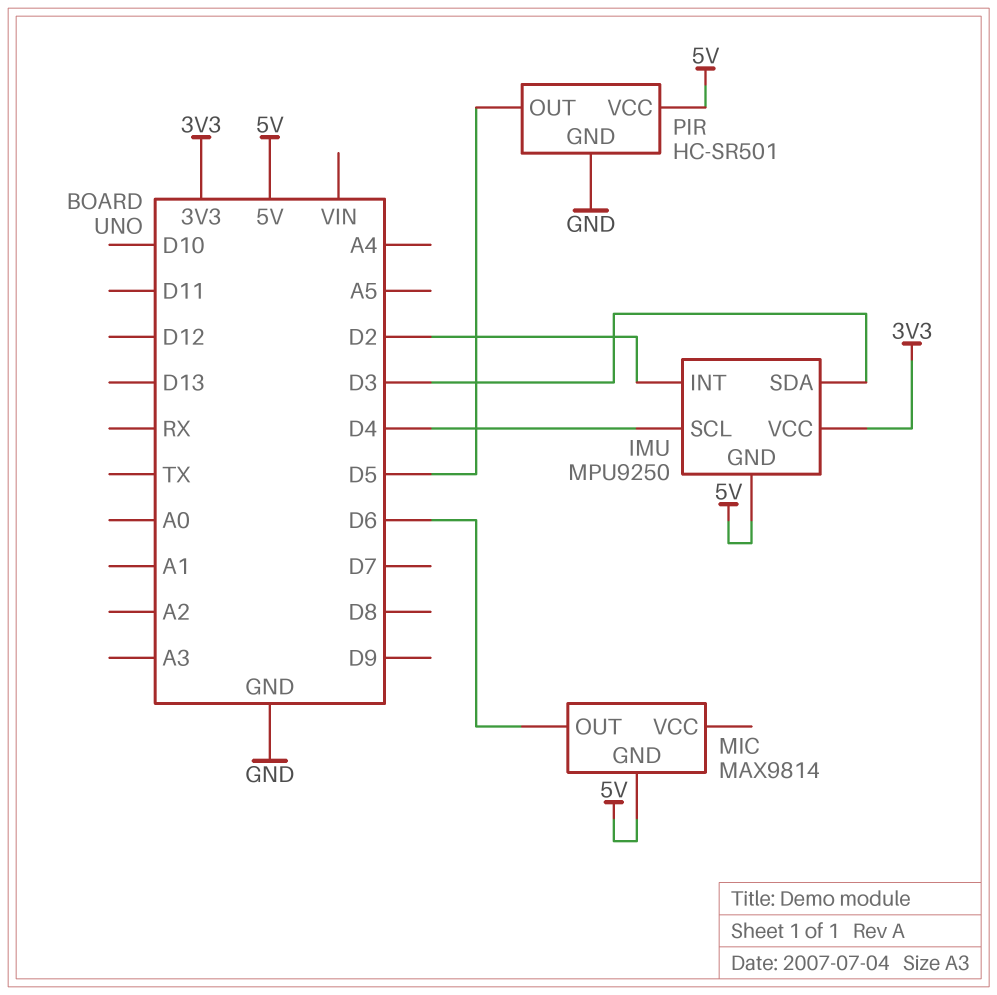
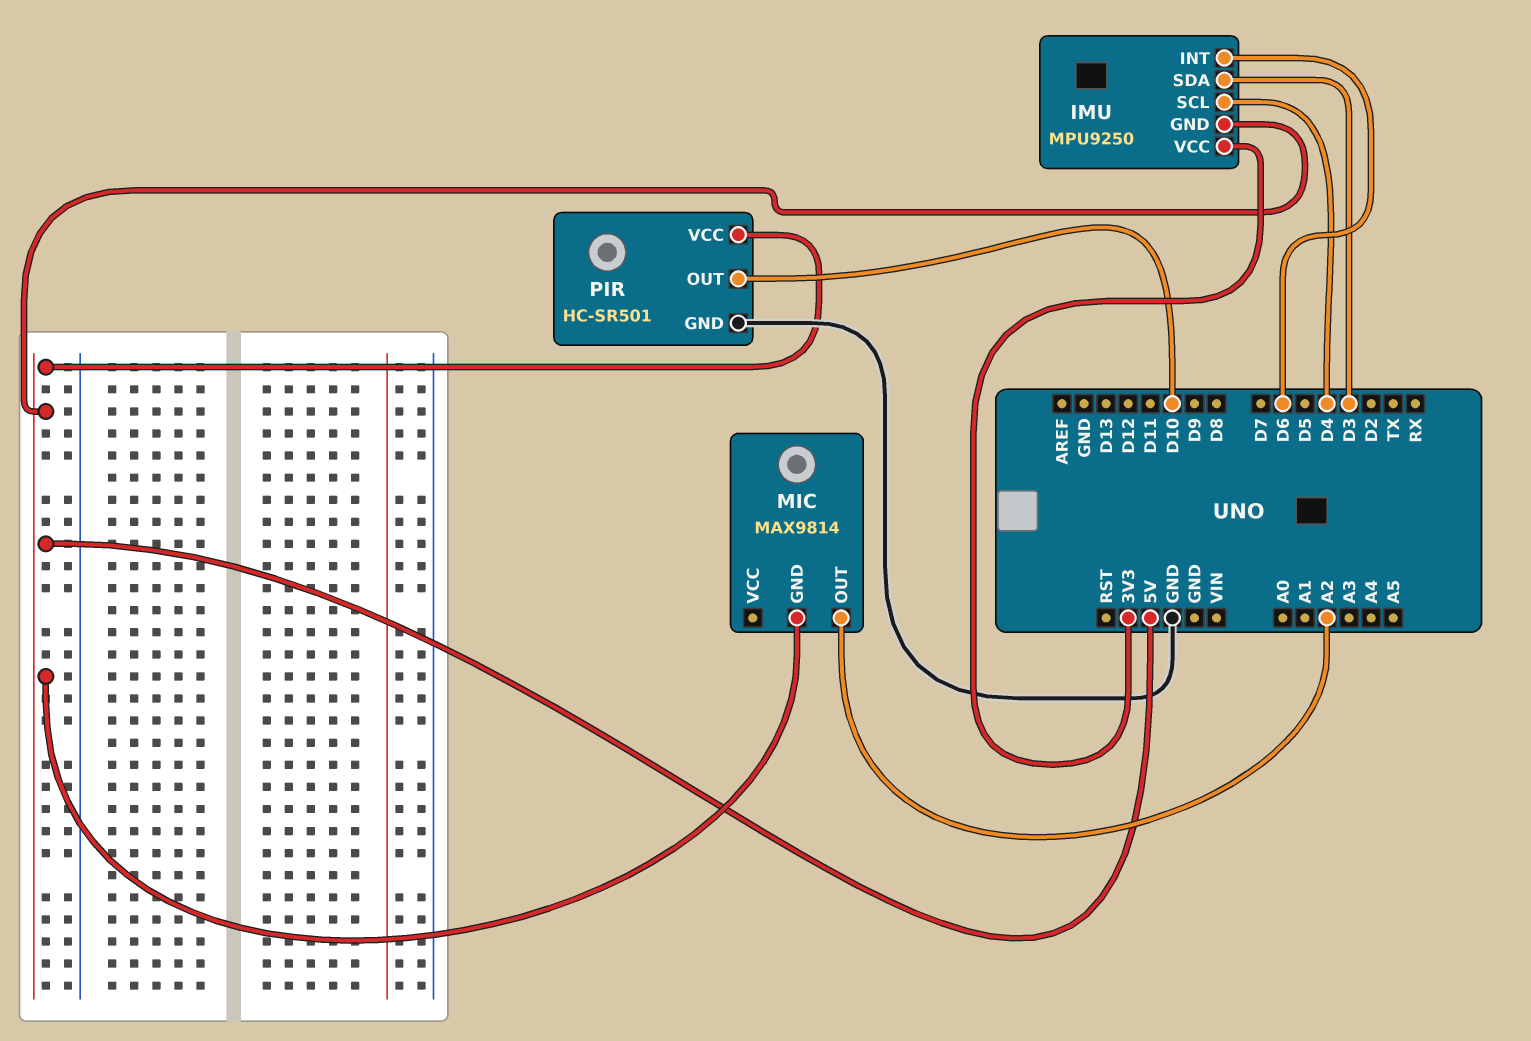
IMU pin INT: D2 -> D6
MIC pin OUT: D6 -> A2
PIR pin OUT: D5 -> D10

